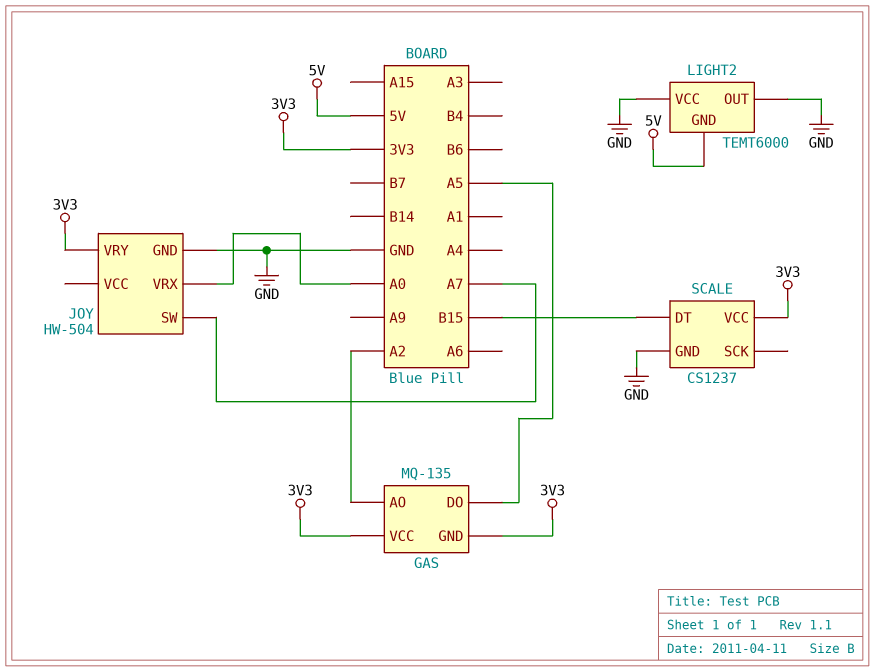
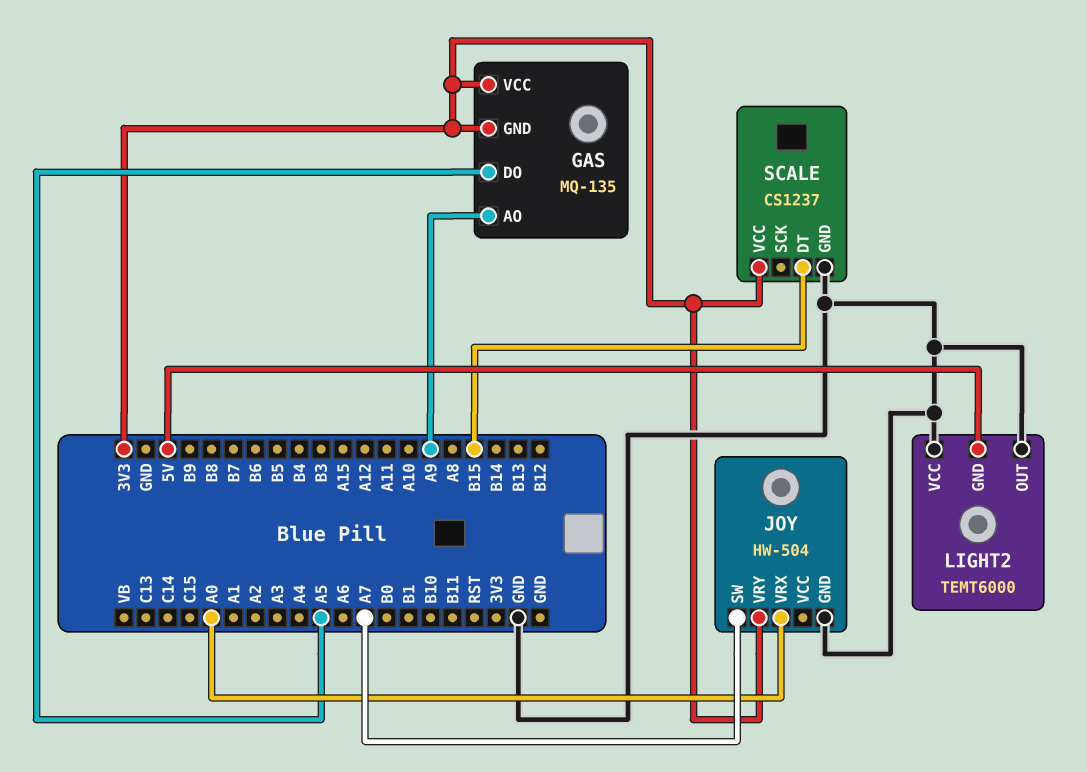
GAS pin AO: A2 -> A9

